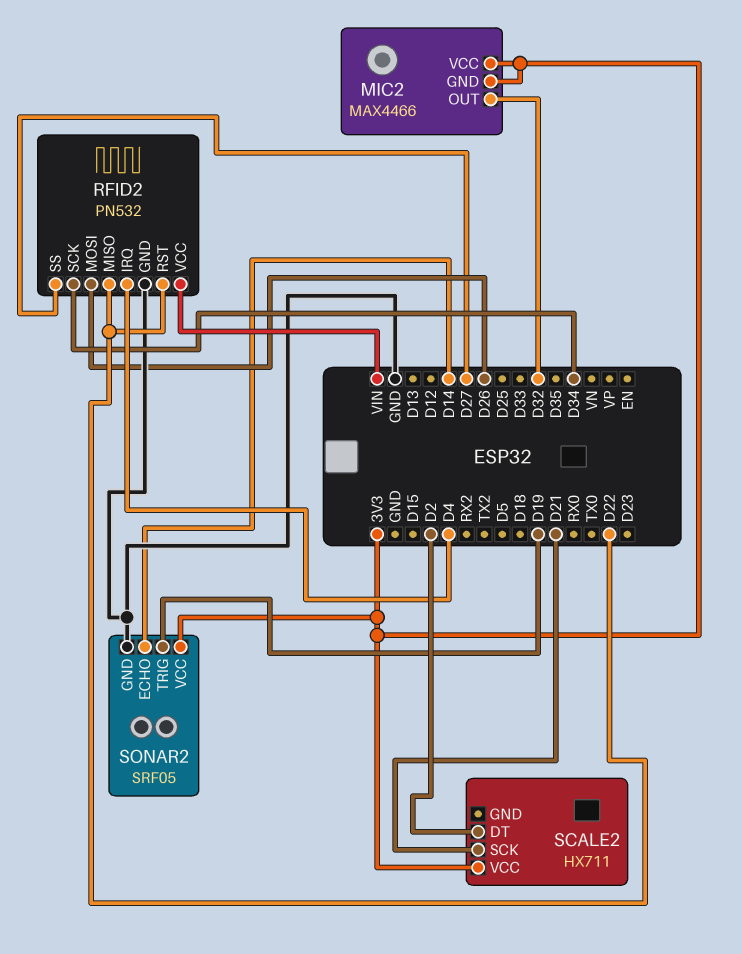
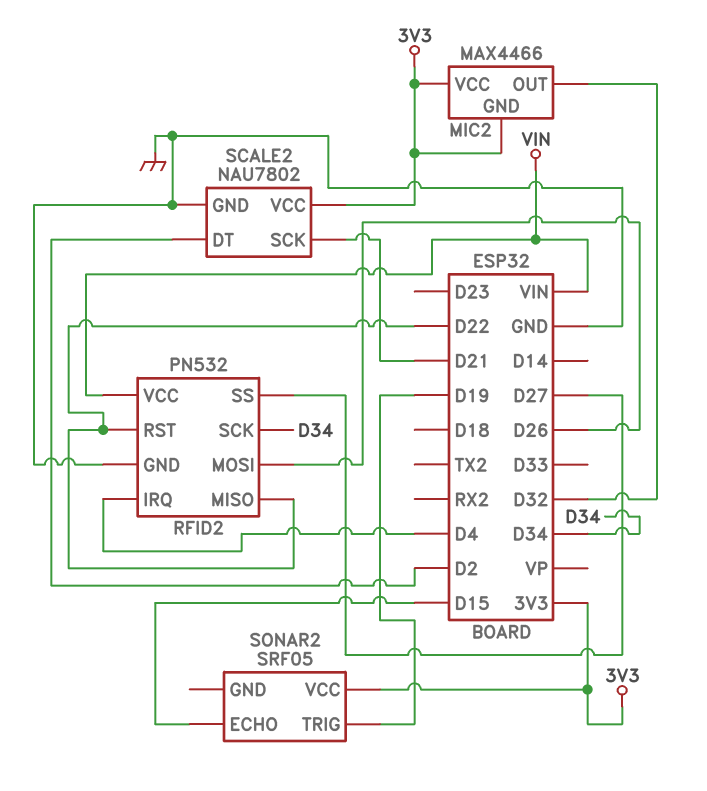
SCALE2: HX711 -> NAU7802
SCALE2 pin GND: none -> GND
SONAR2 pin ECHO: D14 -> D15
SONAR2 pin GND: GND -> none

